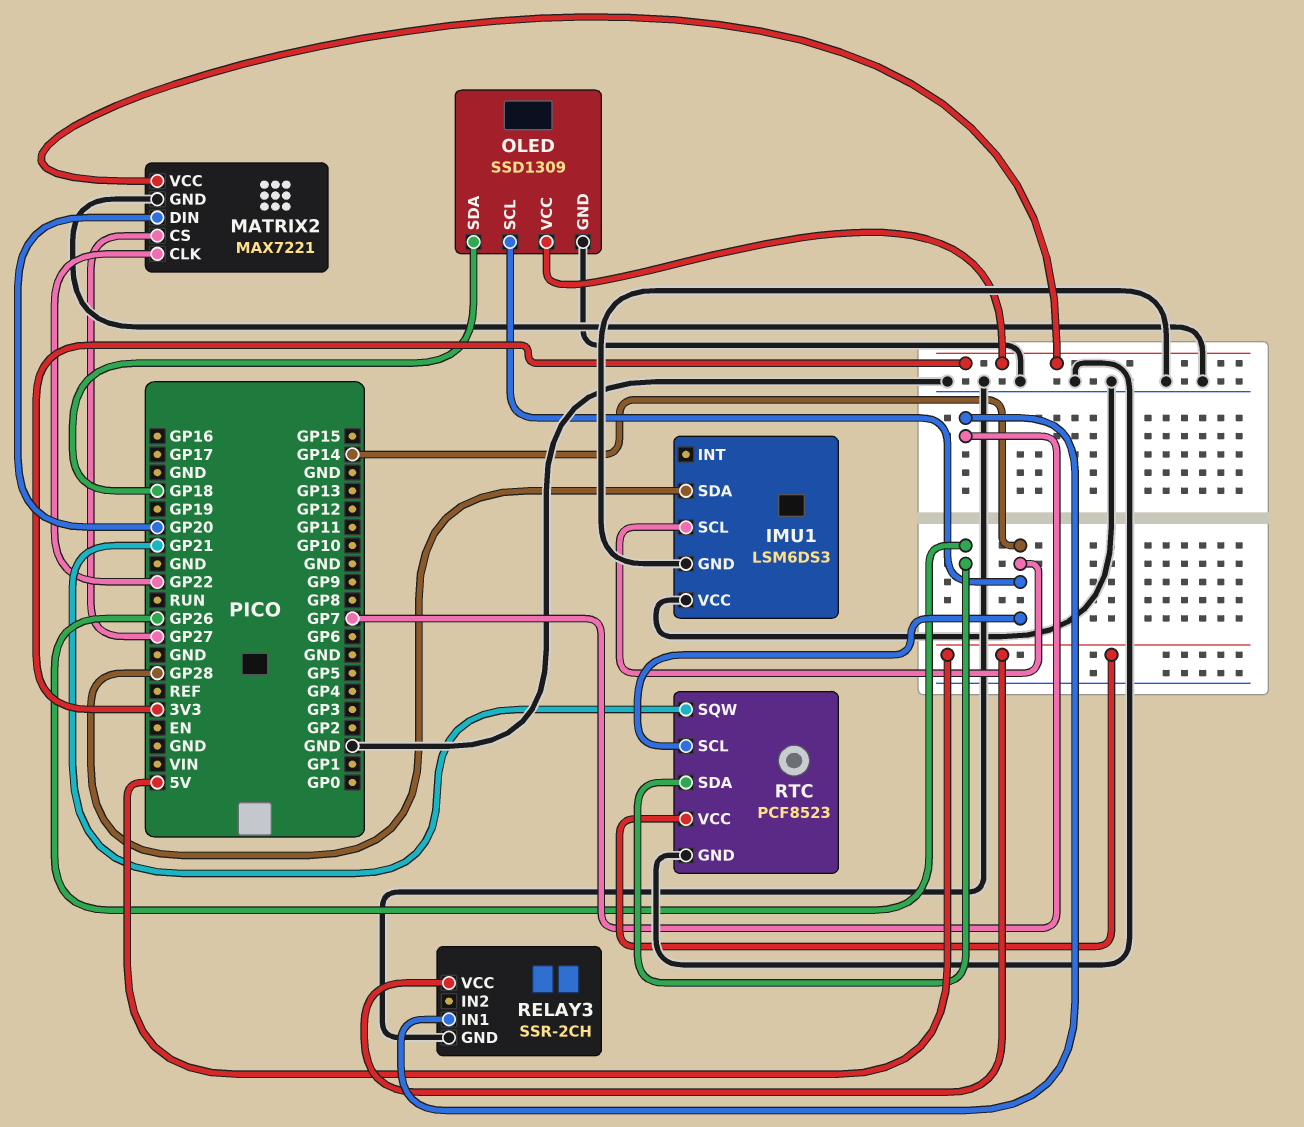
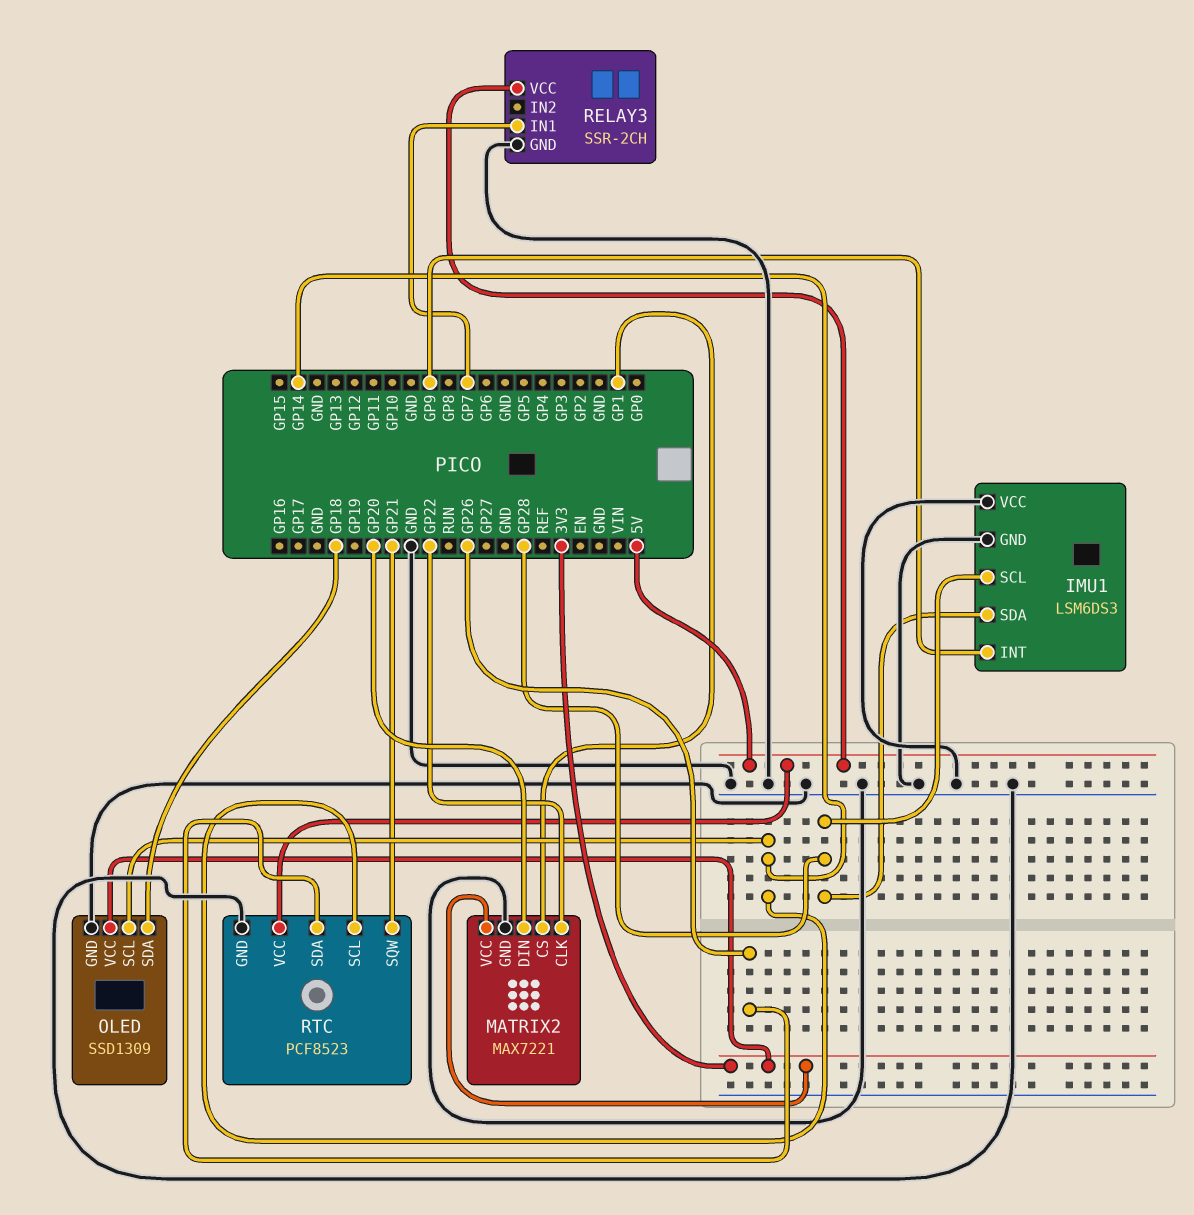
IMU1 pin INT: none -> GP9
IMU1 pin SCL: GP14 -> GP28
MATRIX2 pin CS: GP27 -> GP1

